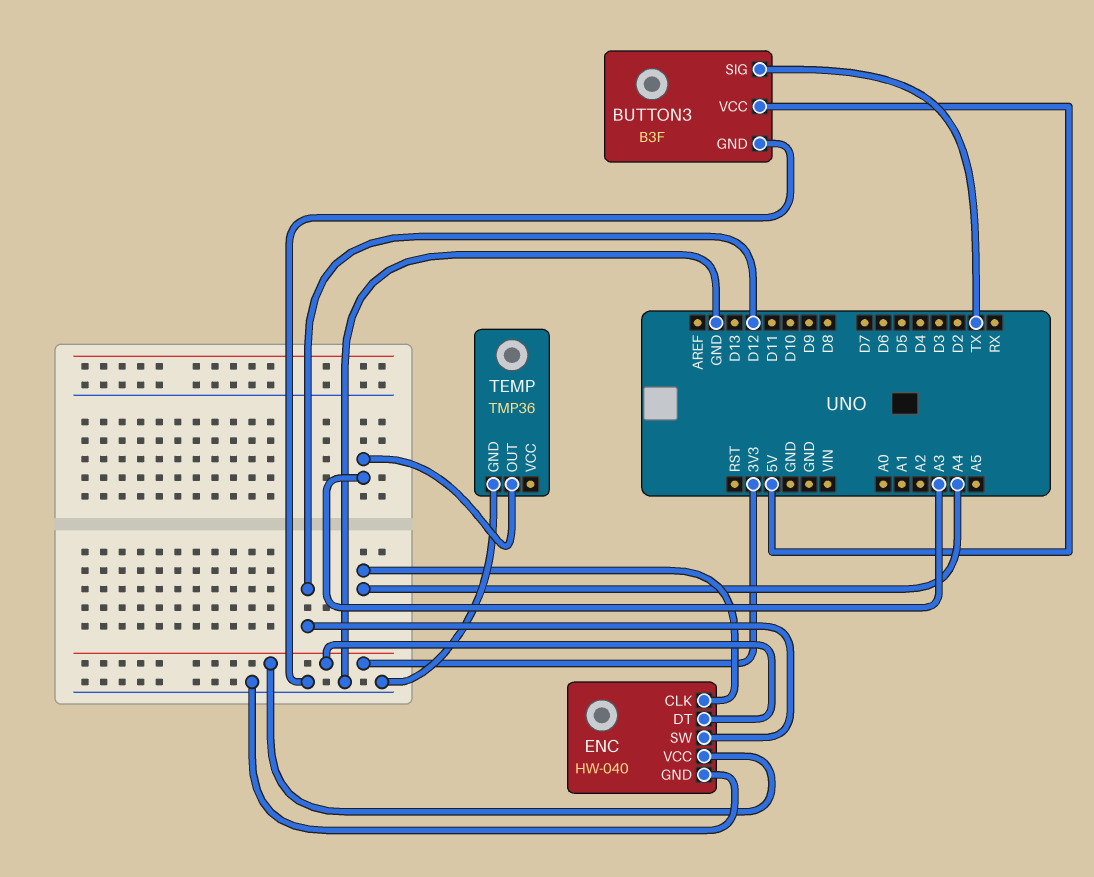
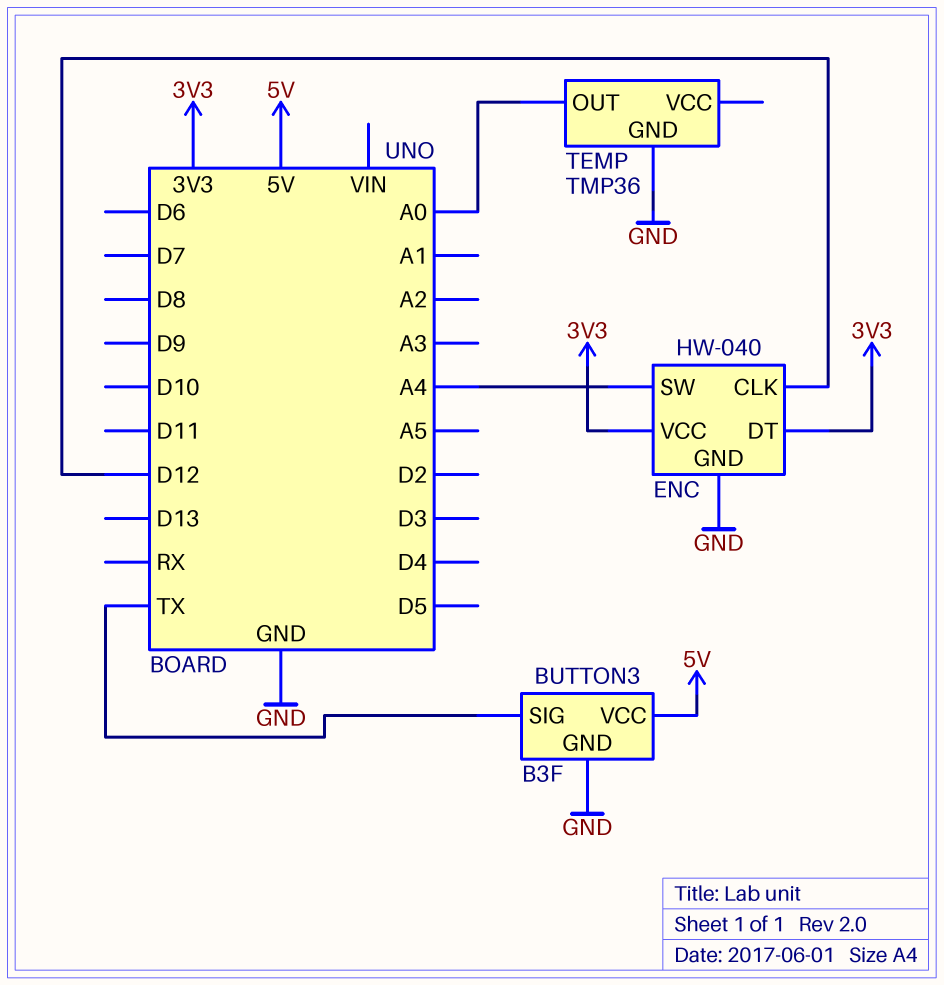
ENC pin CLK: A4 -> D12
ENC pin SW: D12 -> A4
TEMP pin OUT: A3 -> A0

